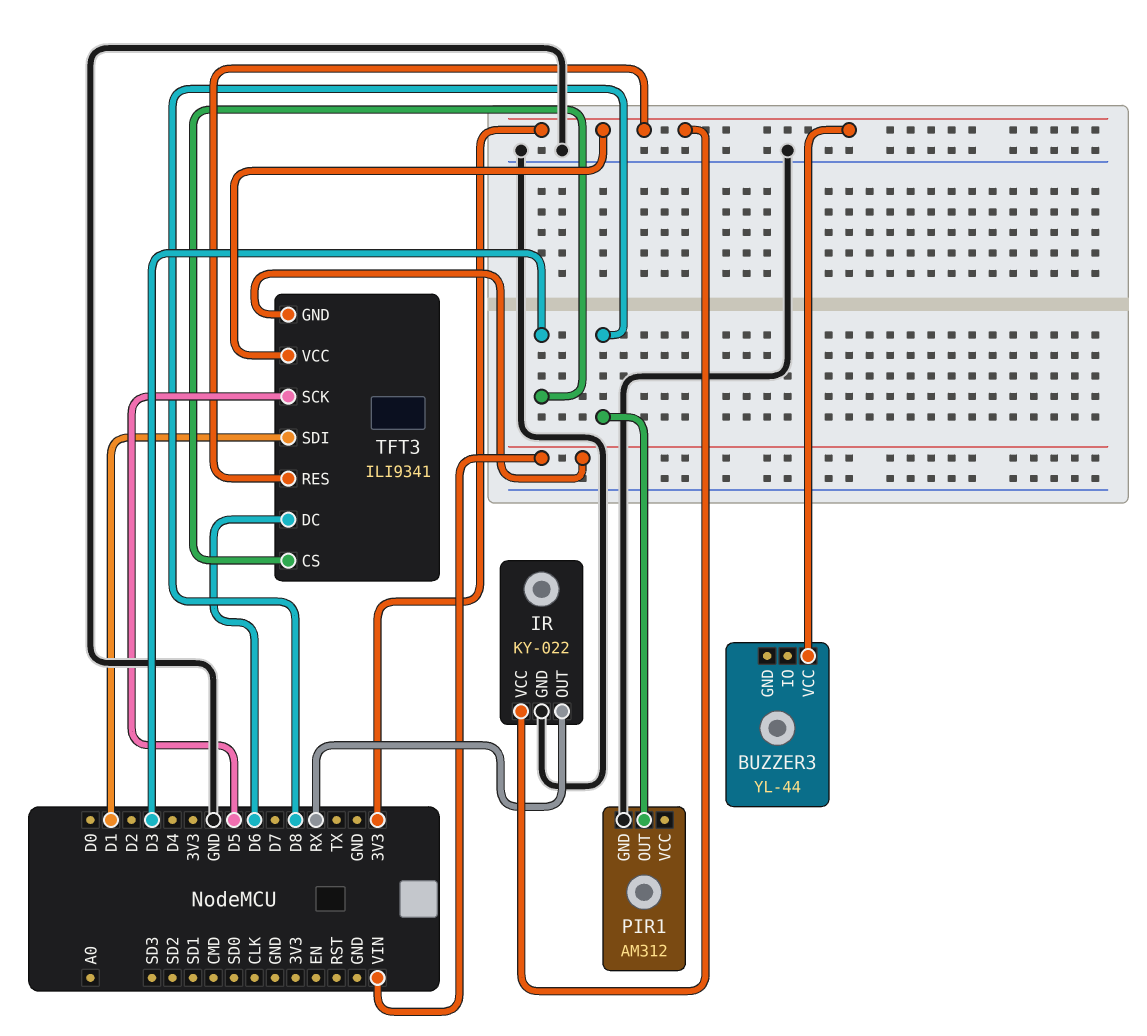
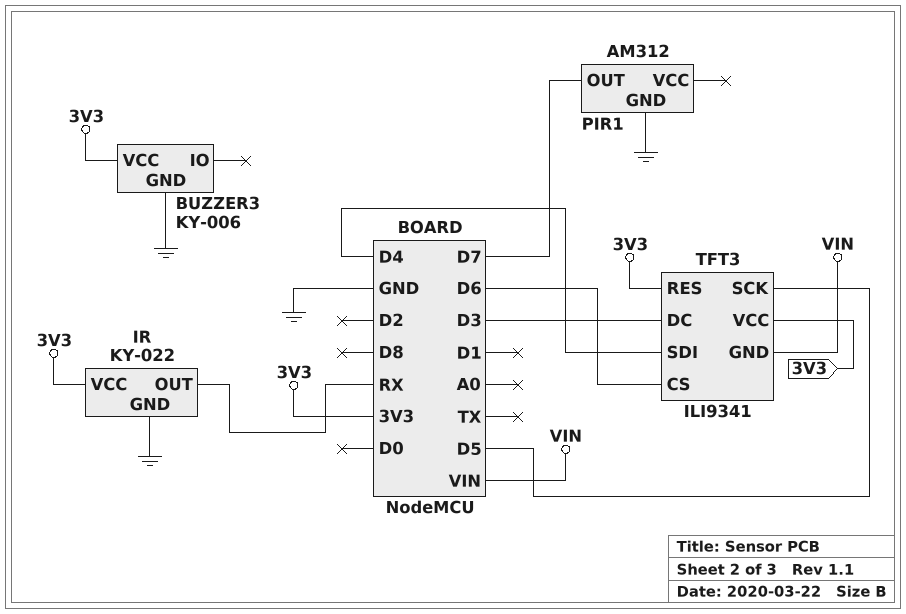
BUZZER3: YL-44 -> KY-006
BUZZER3 pin GND: none -> GND
PIR1 pin OUT: D8 -> D7
TFT3 pin CS: D3 -> D6
TFT3 pin DC: D6 -> D3
TFT3 pin SDI: D1 -> D4

